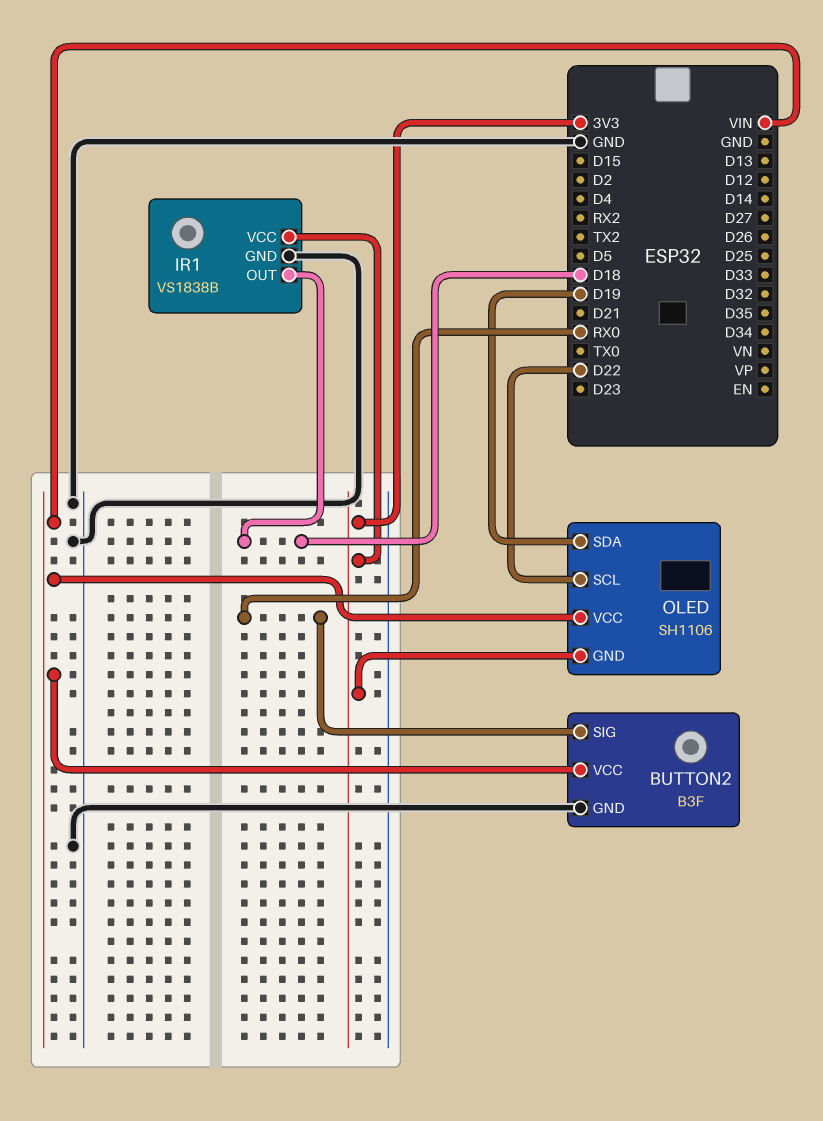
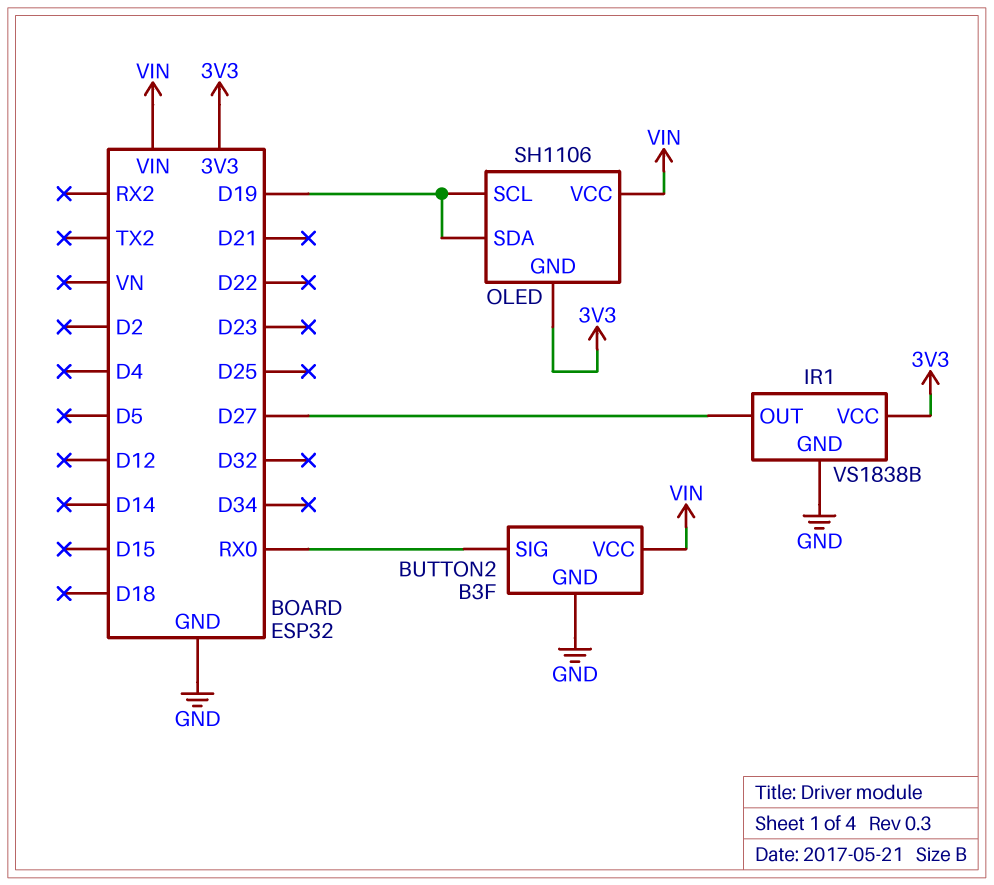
IR1 pin OUT: D18 -> D27
OLED pin SCL: D22 -> D19

